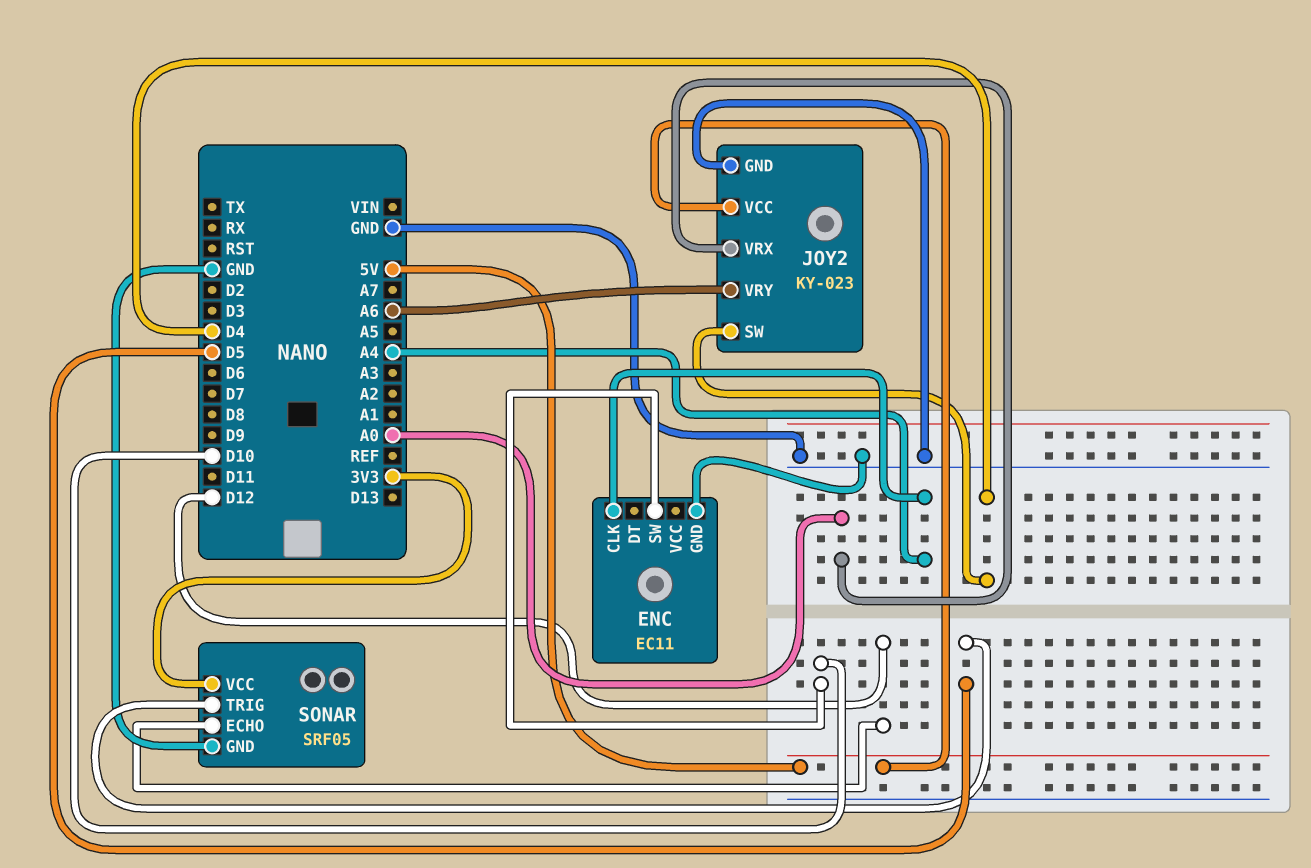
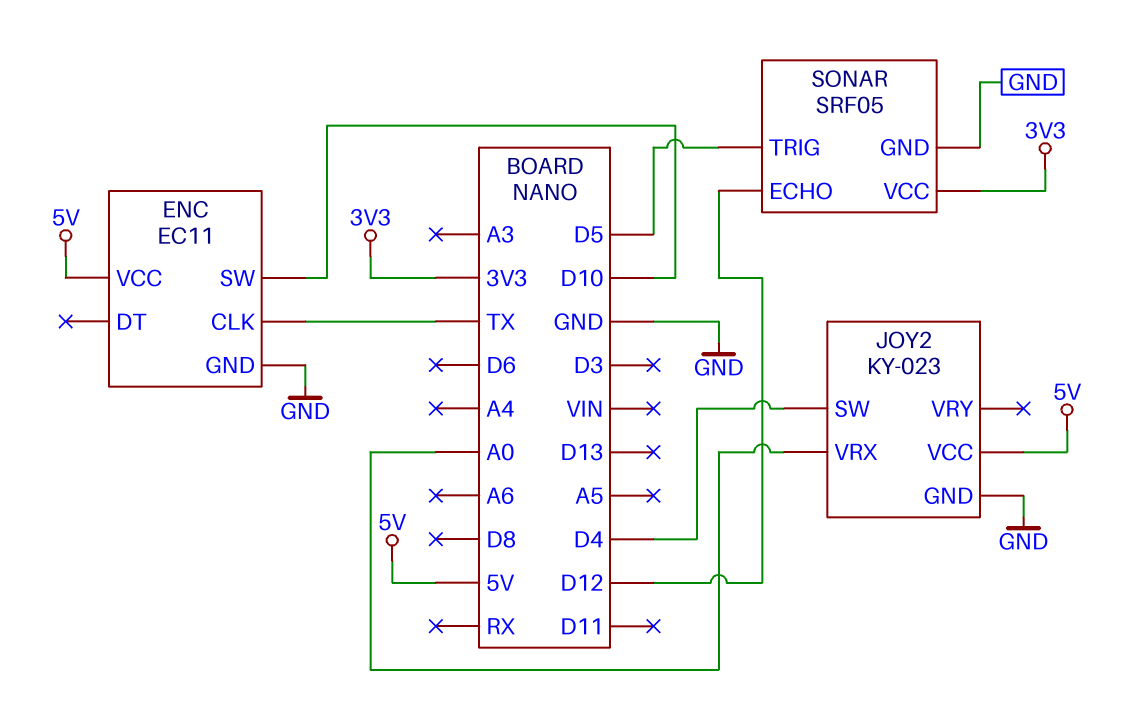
ENC pin CLK: A4 -> TX
ENC pin VCC: none -> 5V
JOY2 pin VRY: A6 -> none

